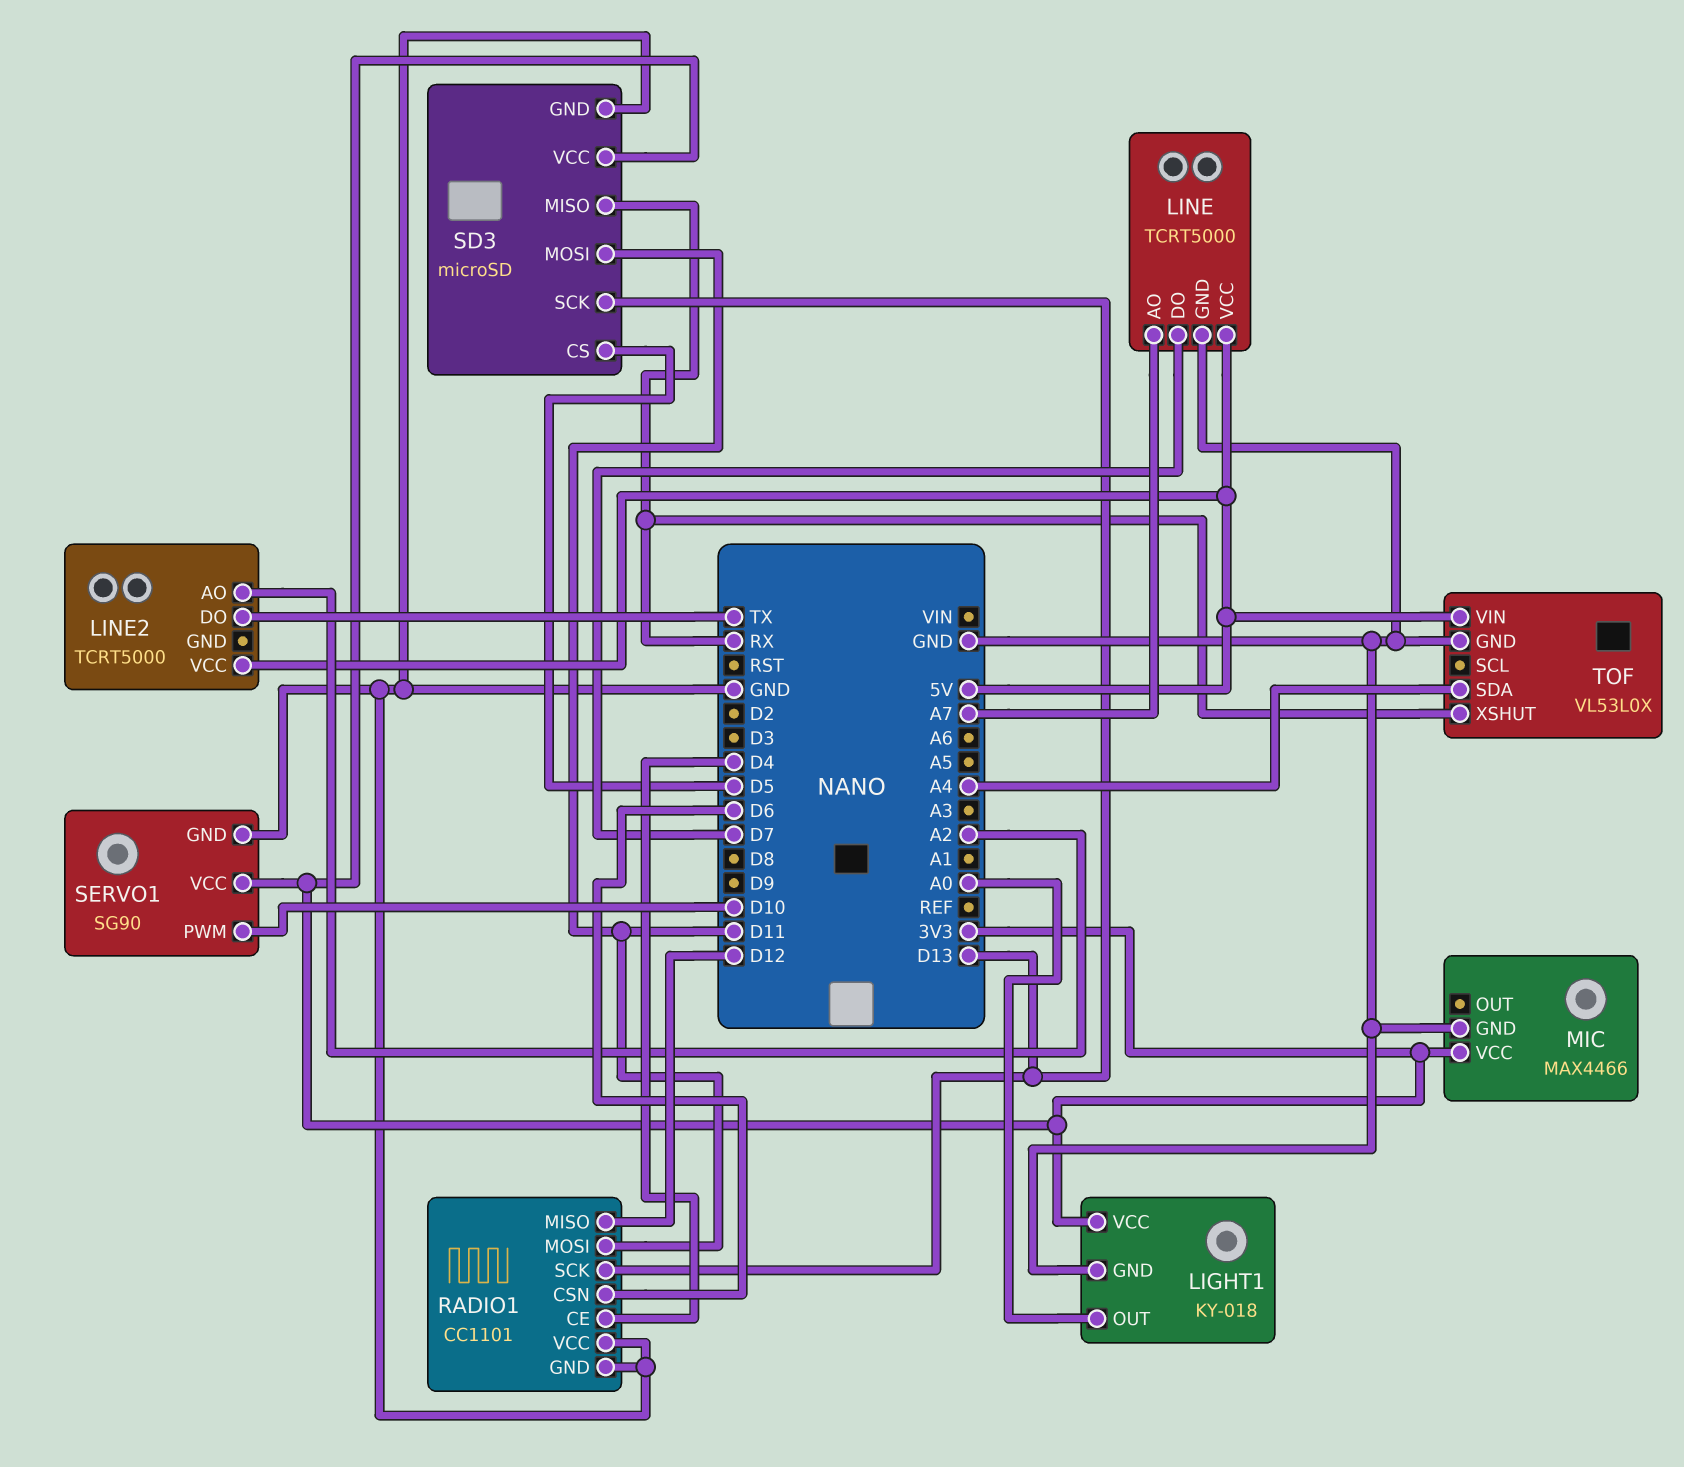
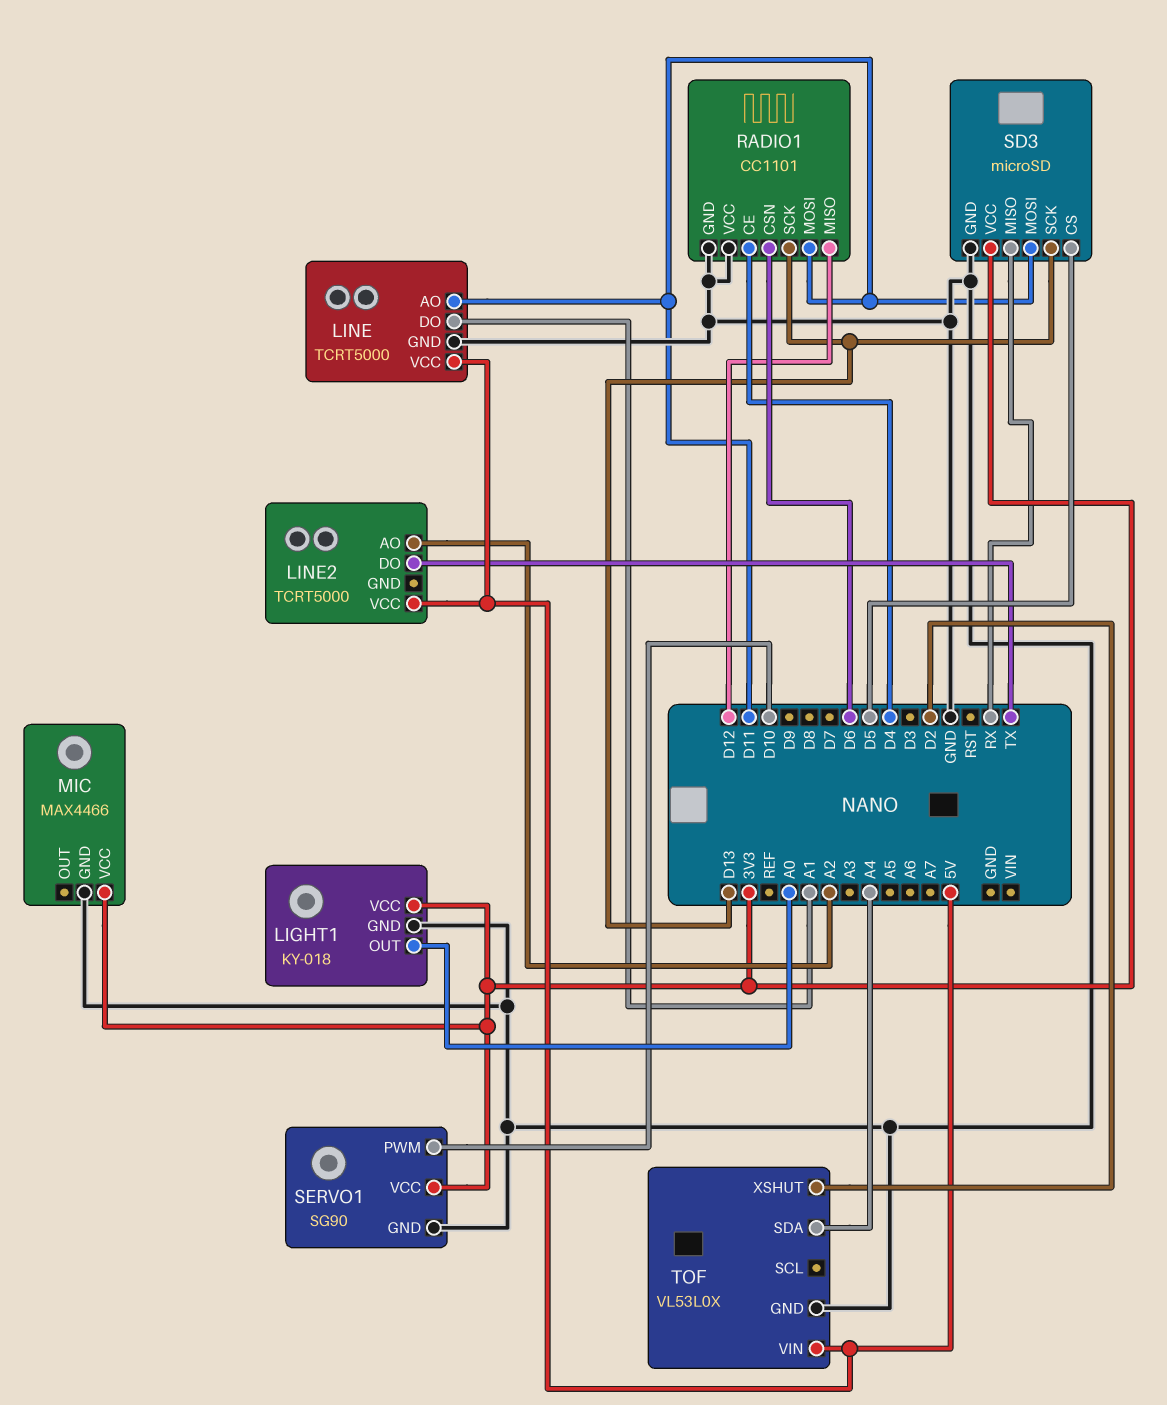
LINE pin AO: A7 -> D11
LINE pin DO: D7 -> A1
TOF pin XSHUT: RX -> D2

